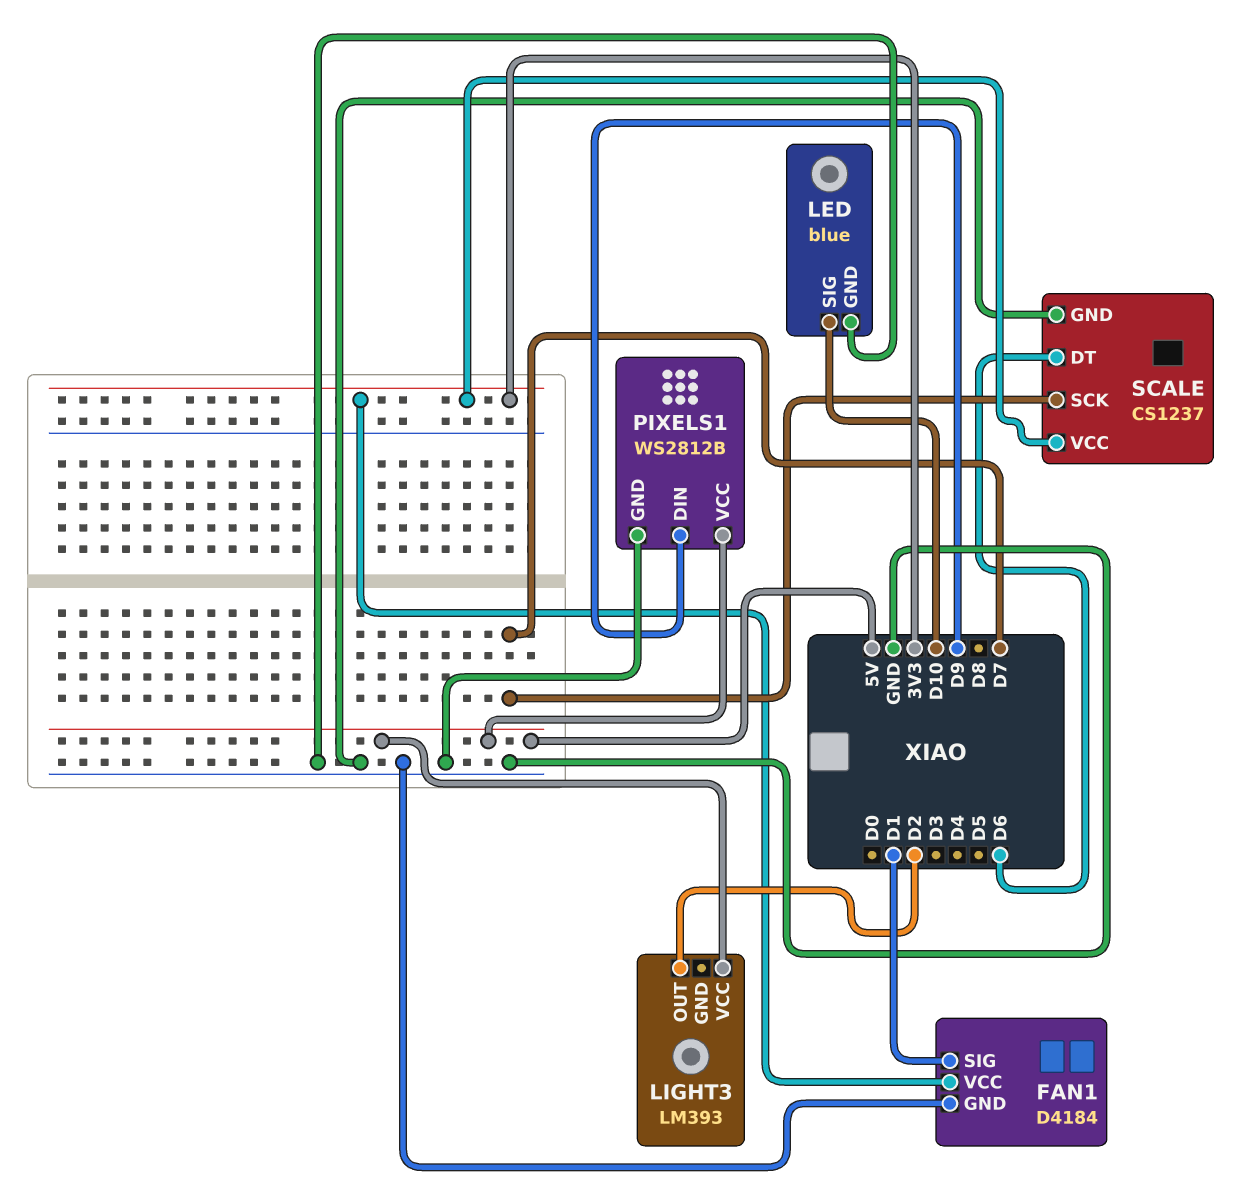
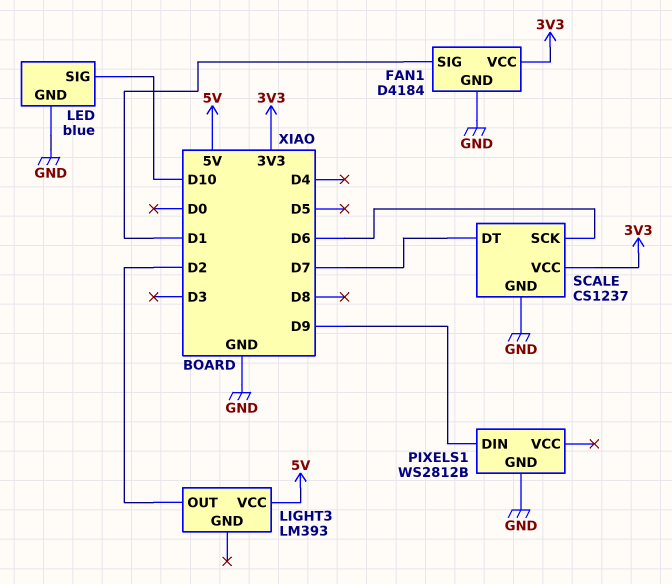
PIXELS1 pin VCC: 5V -> none
SCALE pin DT: D6 -> D7
SCALE pin SCK: D7 -> D6

